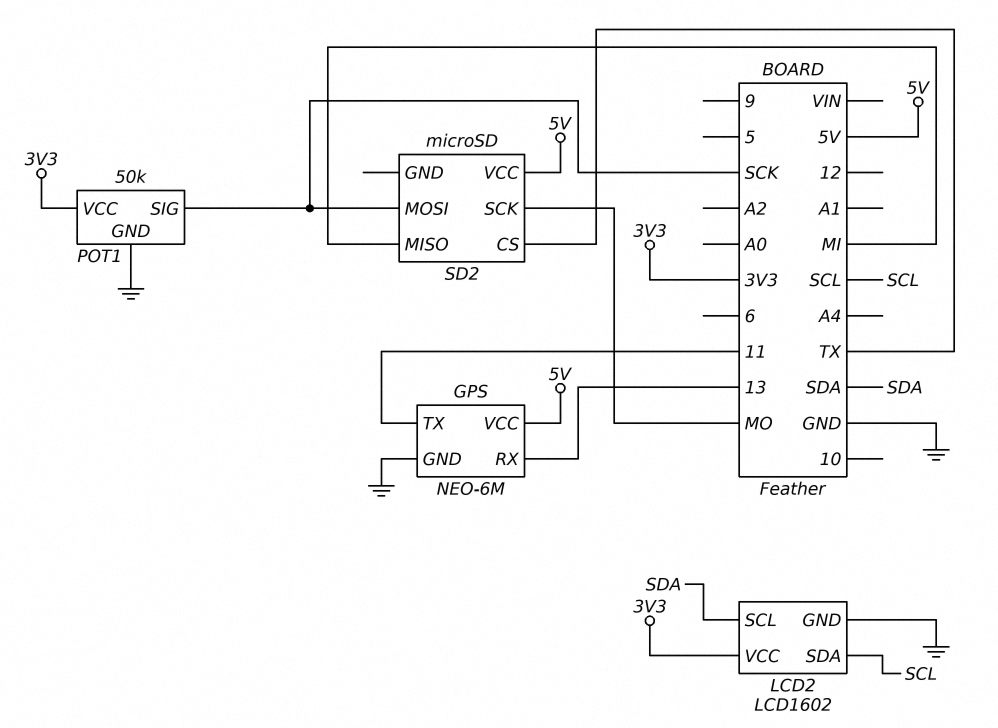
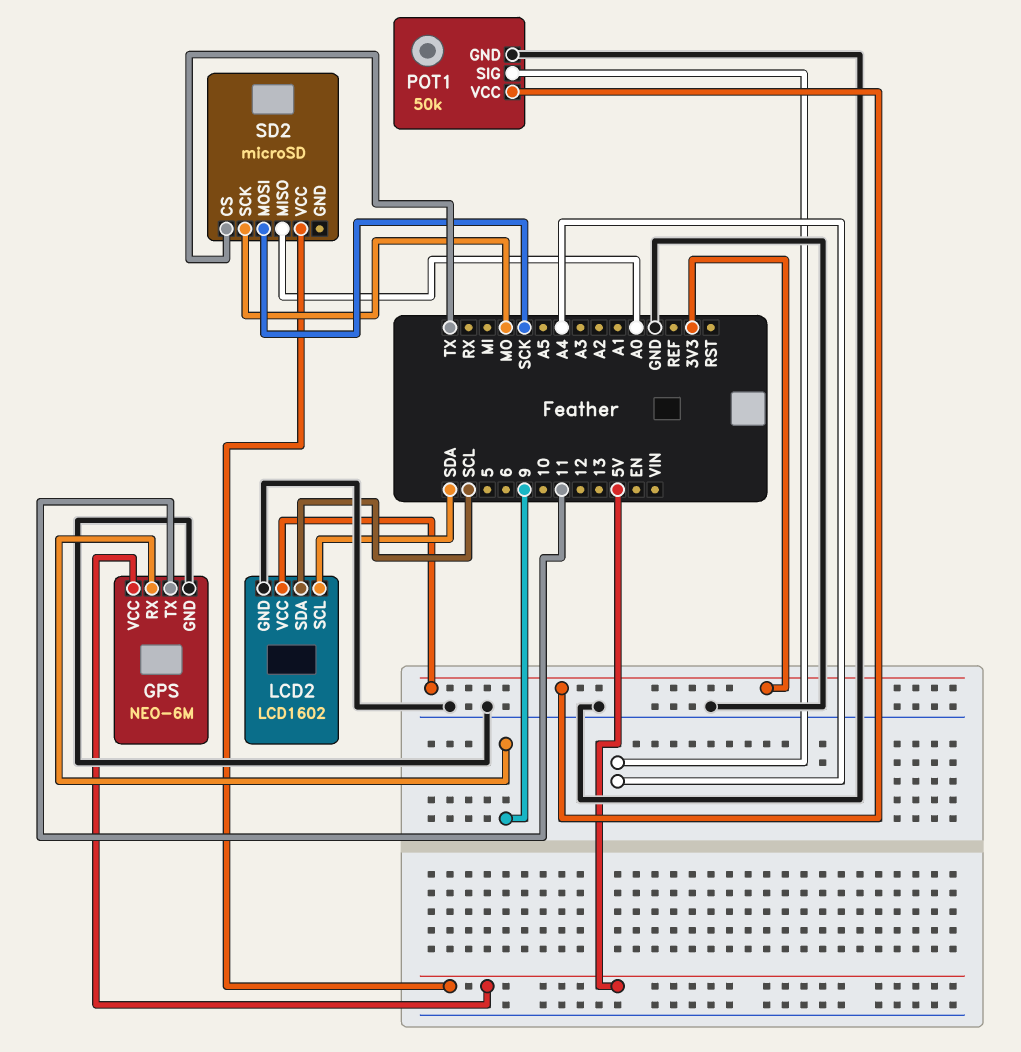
GPS pin RX: 13 -> 9
POT1 pin SIG: SCK -> A4
SD2 pin MISO: MI -> A0

